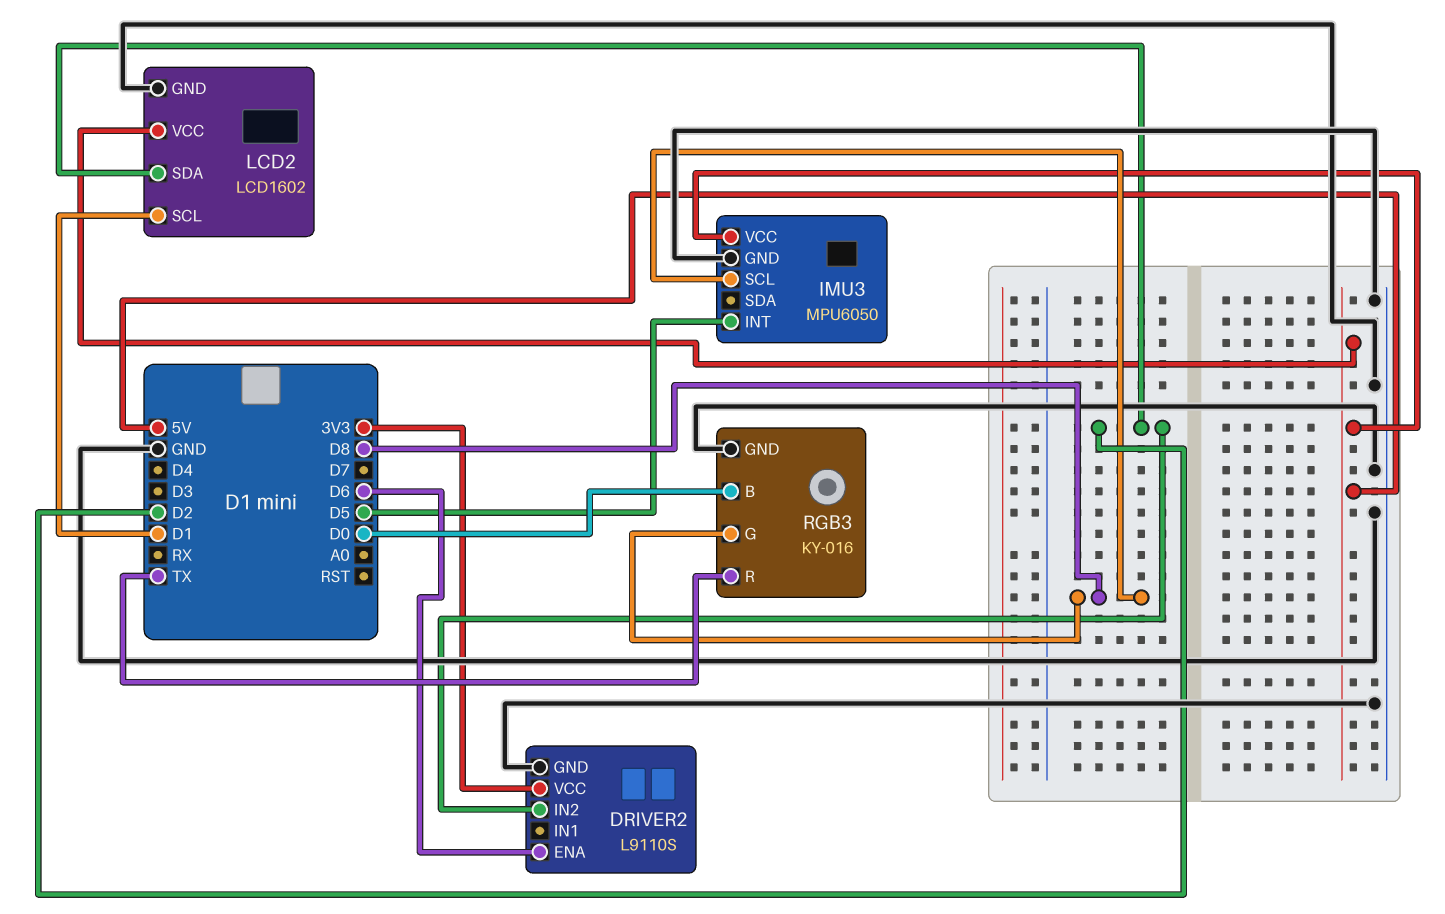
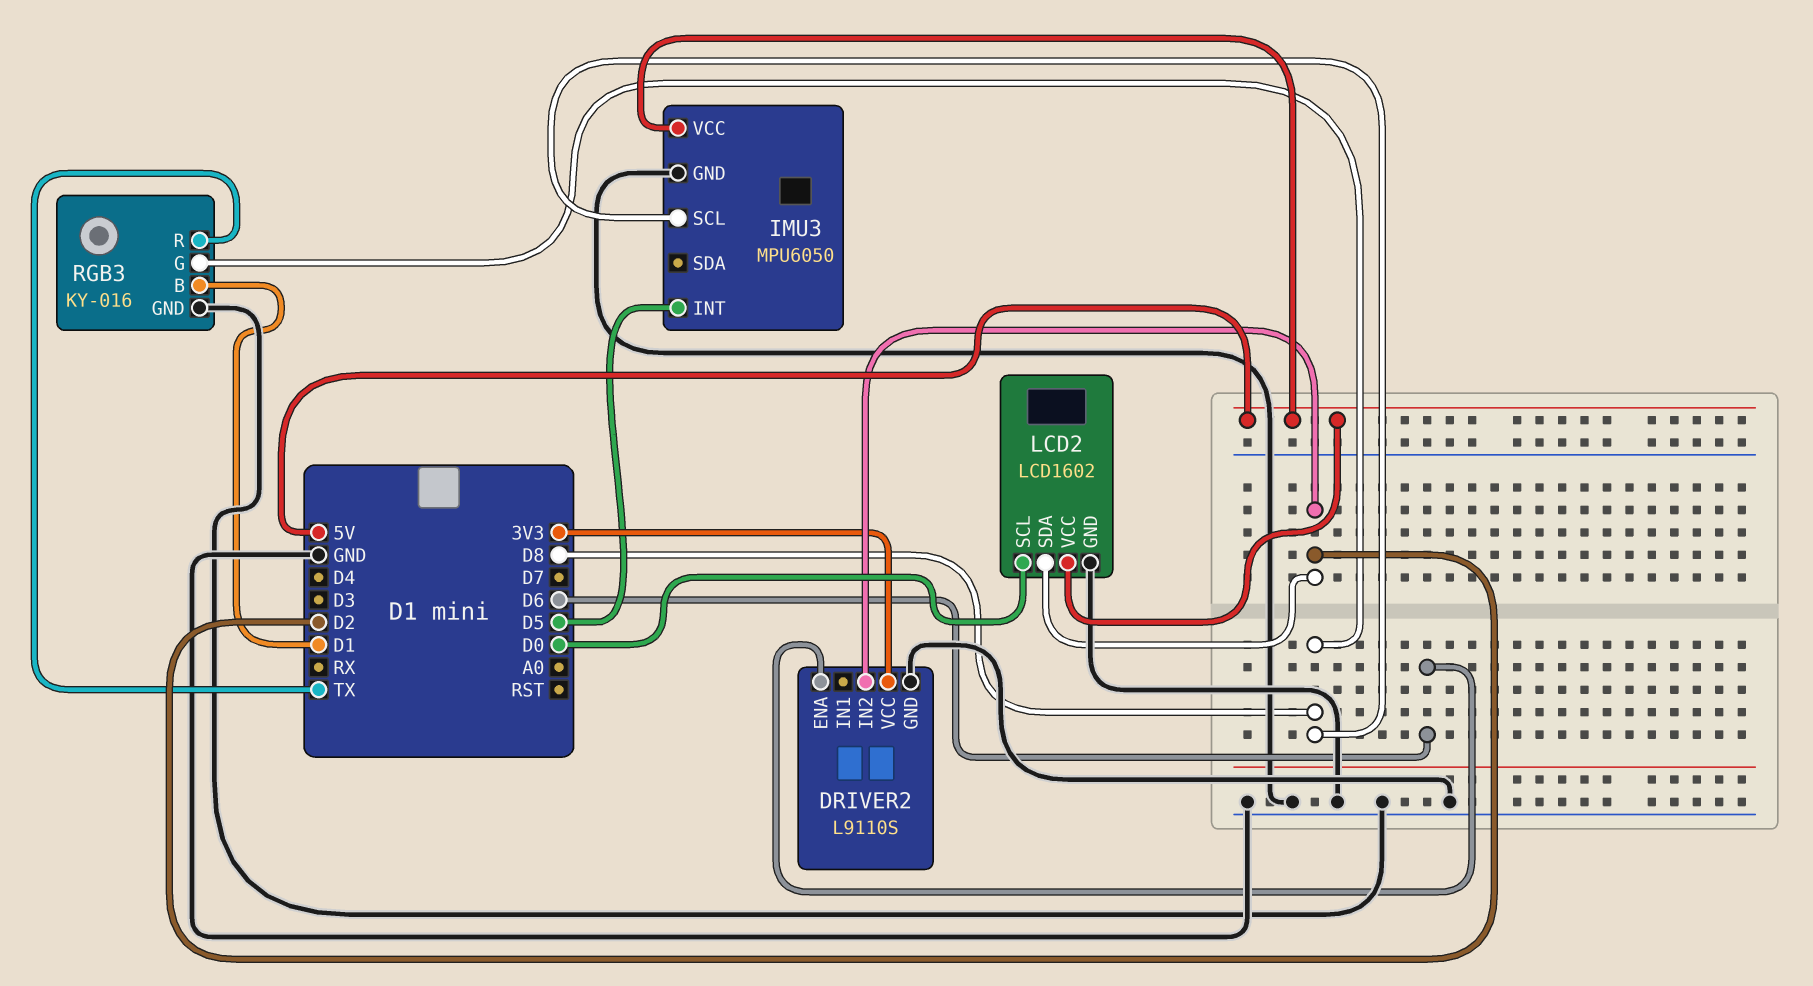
LCD2 pin SCL: D1 -> D0
RGB3 pin B: D0 -> D1

